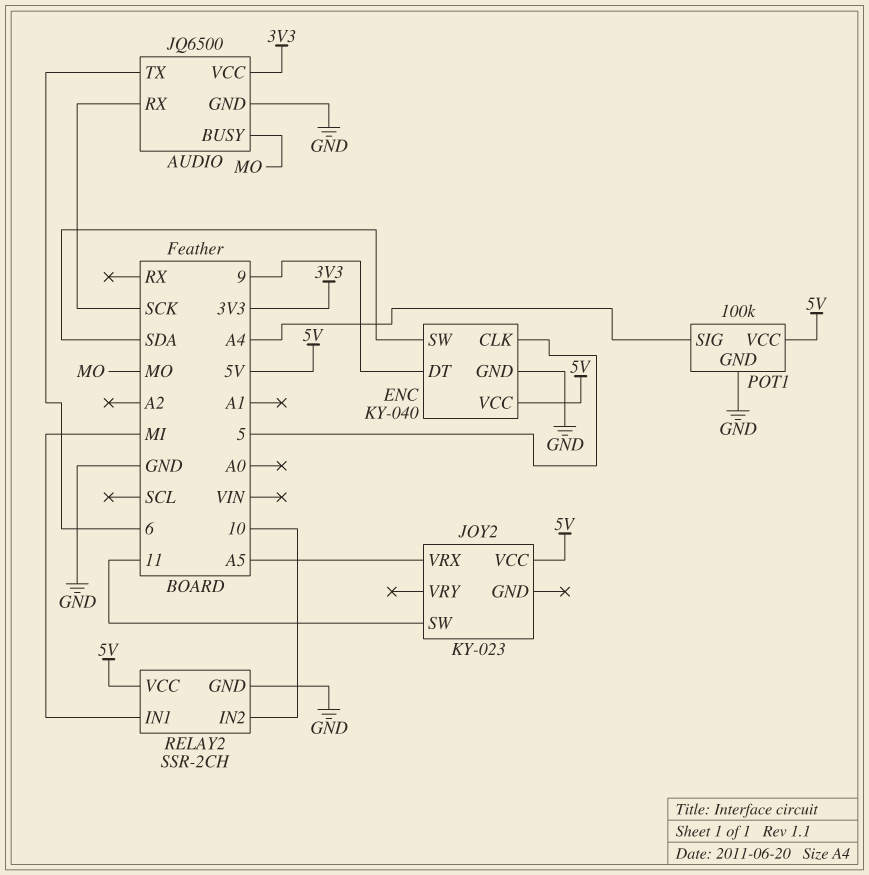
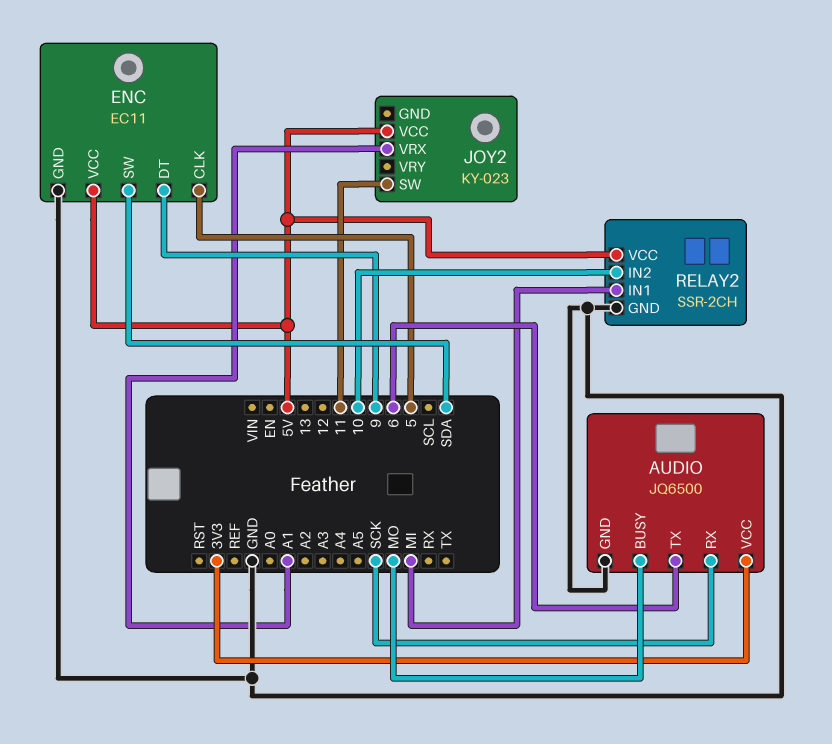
ENC: KY-040 -> EC11
JOY2 pin VRX: A5 -> A1
POT1: 100k -> none
POT1 pin GND: GND -> none
POT1 pin SIG: A4 -> none
POT1 pin VCC: 5V -> none

